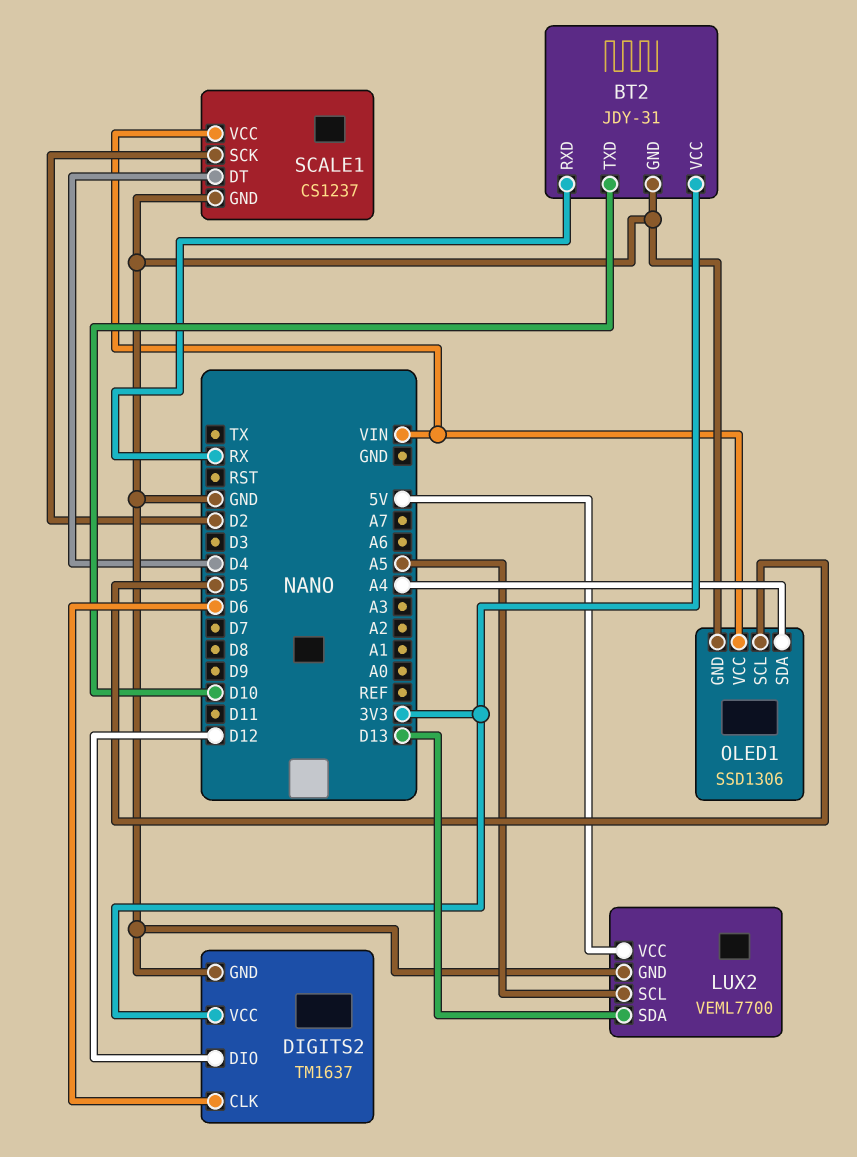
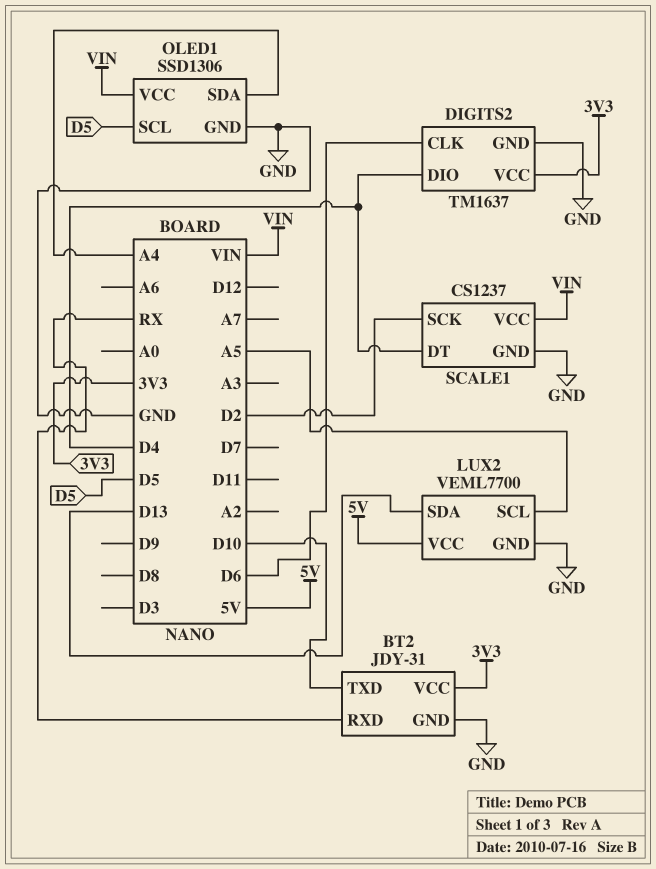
DIGITS2 pin DIO: D12 -> D4

